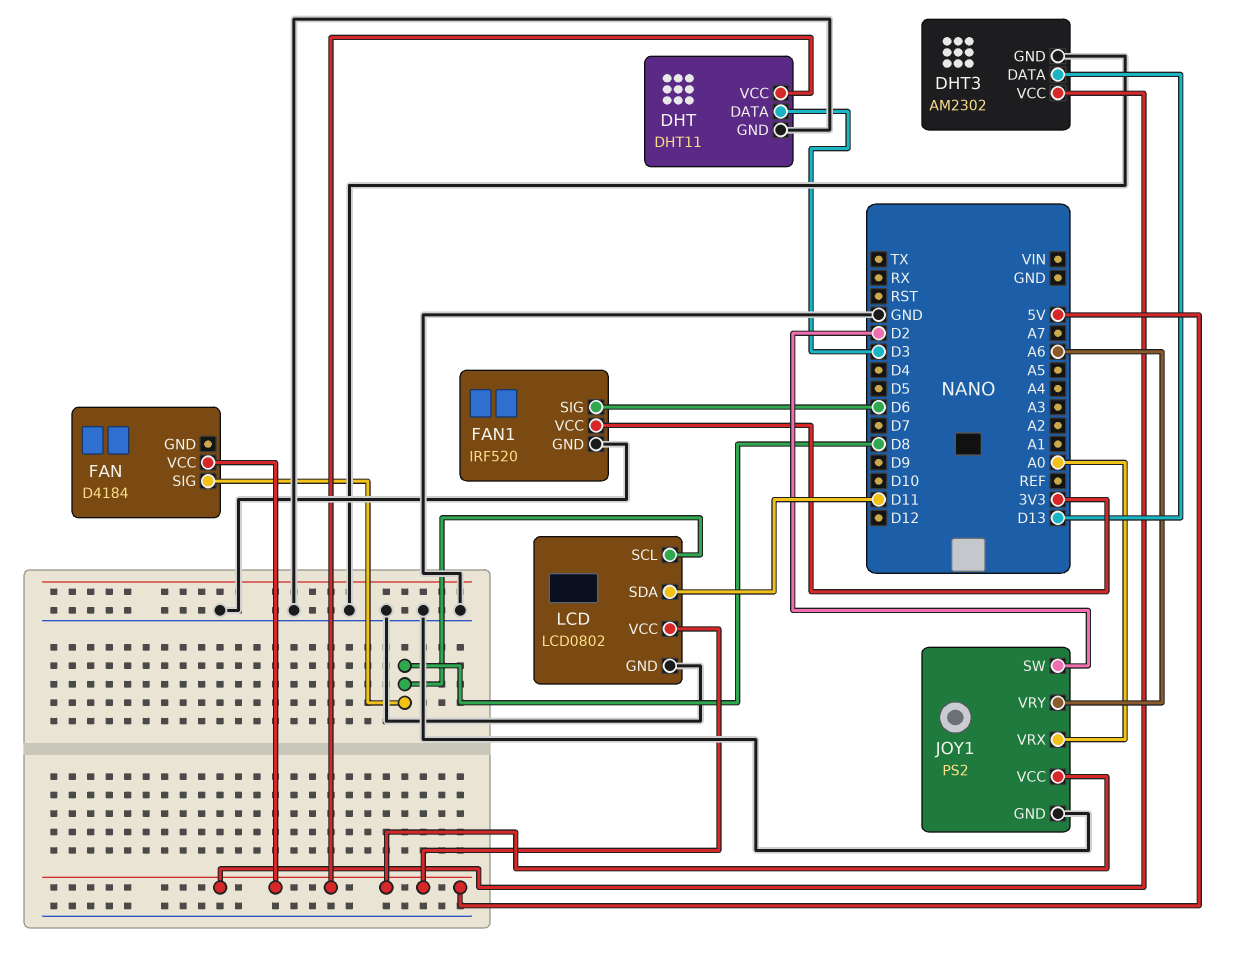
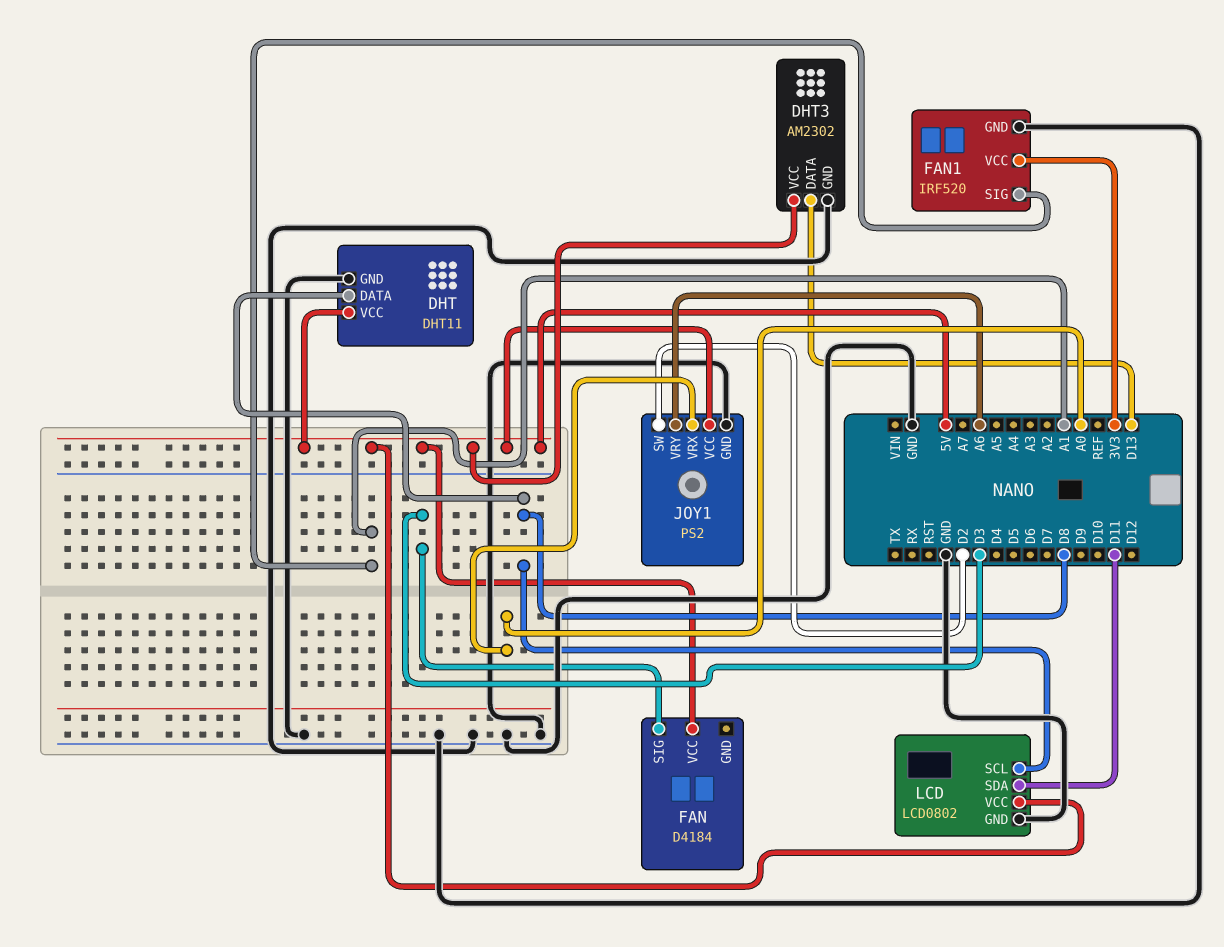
DHT pin DATA: D3 -> D8
FAN pin SIG: D8 -> D3
FAN1 pin SIG: D6 -> A1

